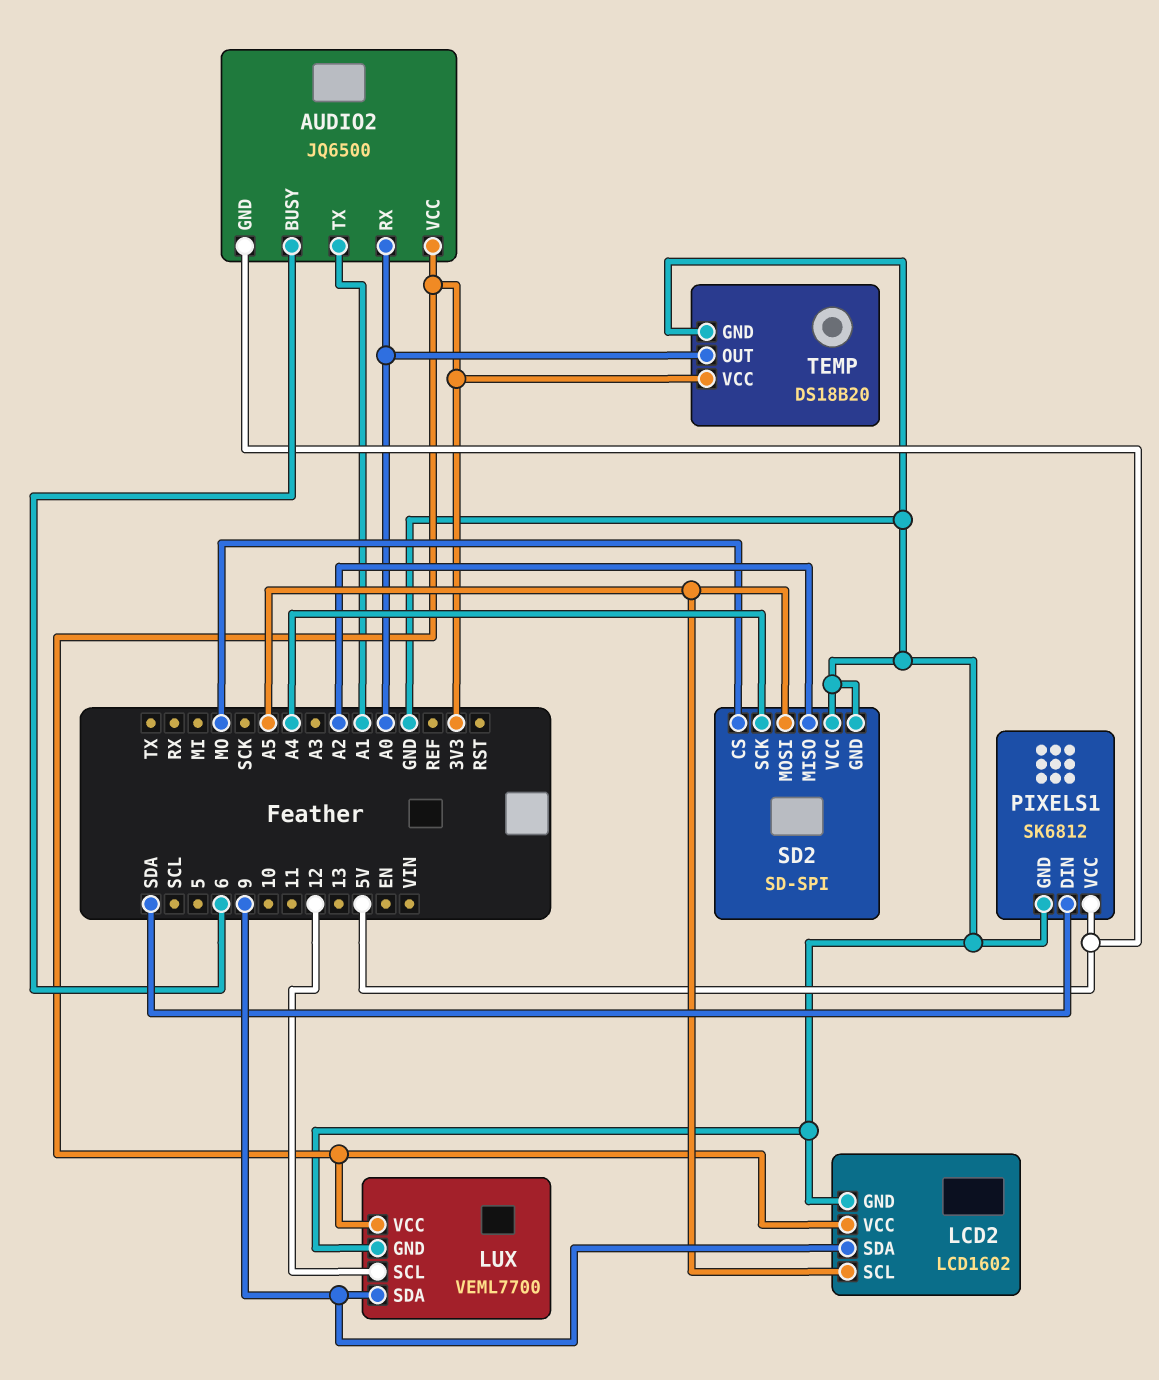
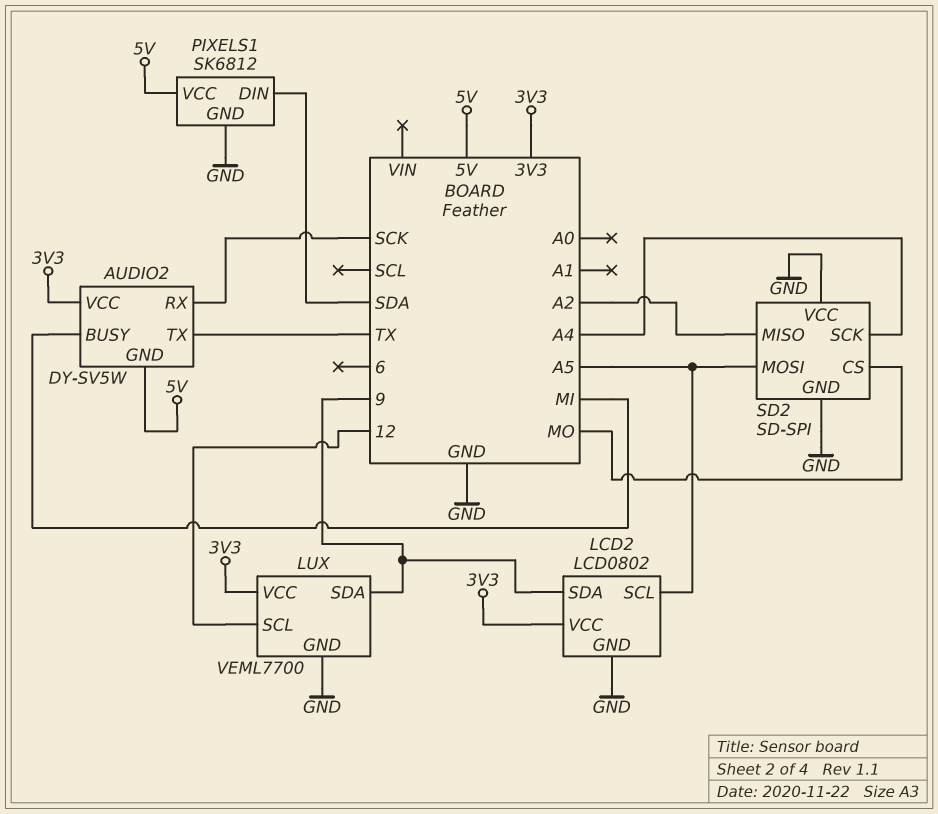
AUDIO2: JQ6500 -> DY-SV5W
AUDIO2 pin BUSY: 6 -> MI
AUDIO2 pin RX: A0 -> SCK
AUDIO2 pin TX: A1 -> TX
LCD2: LCD1602 -> LCD0802
TEMP: DS18B20 -> none
TEMP pin GND: GND -> none
TEMP pin OUT: A0 -> none
TEMP pin VCC: 3V3 -> none

